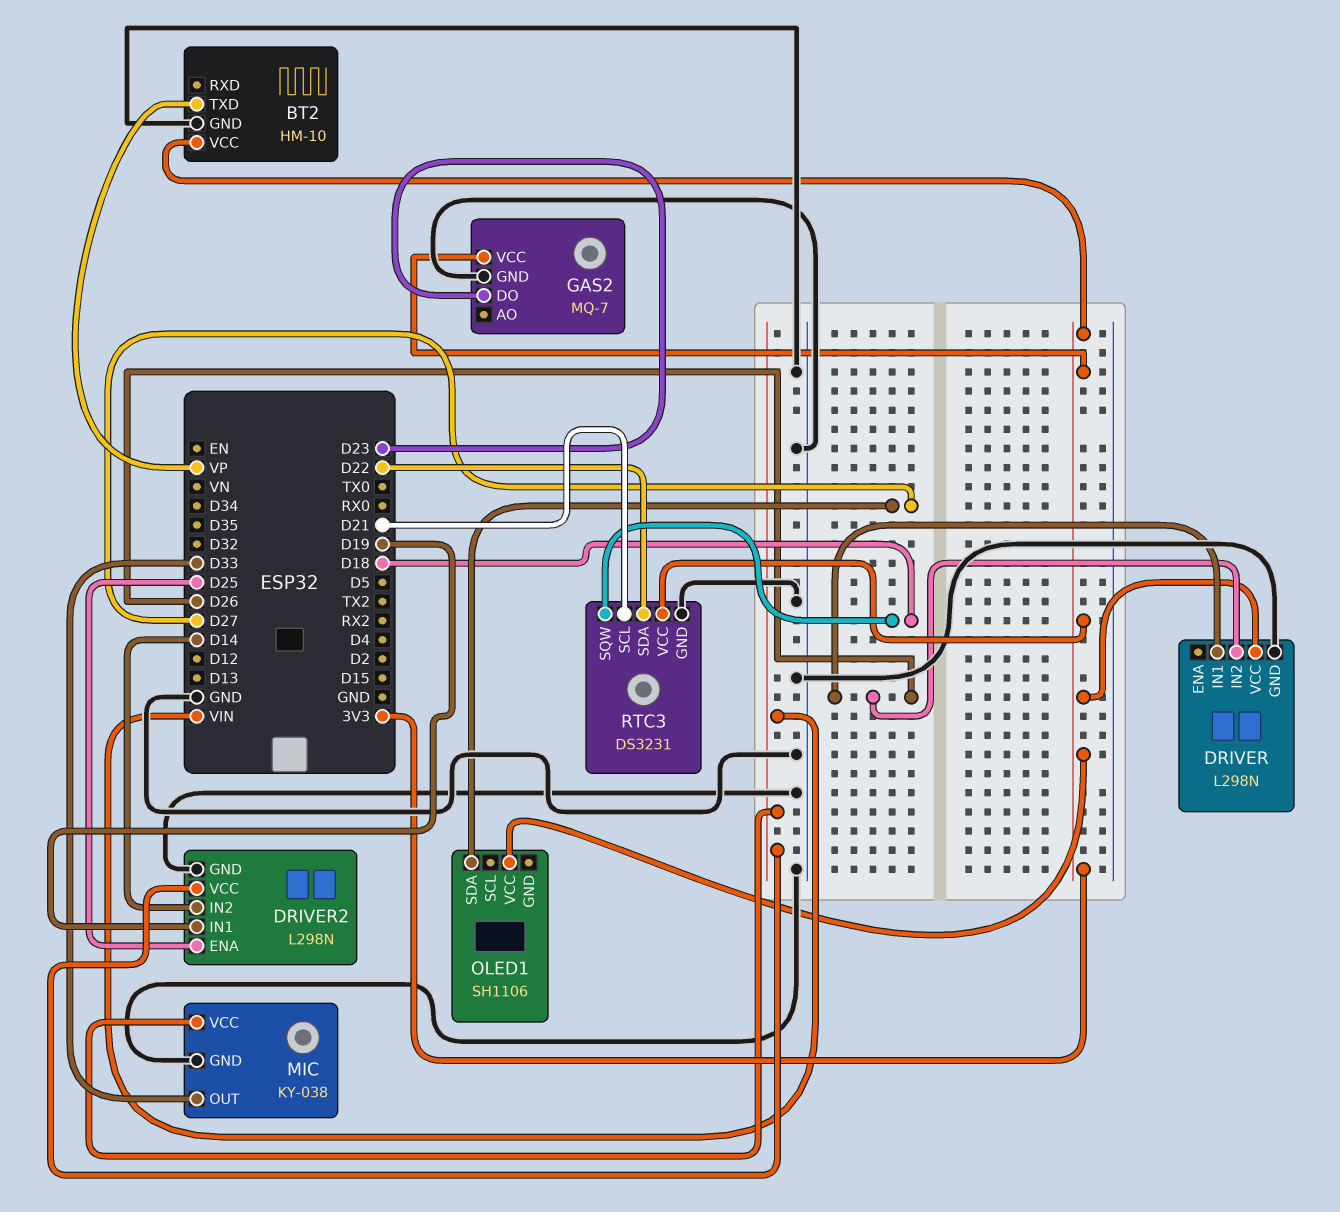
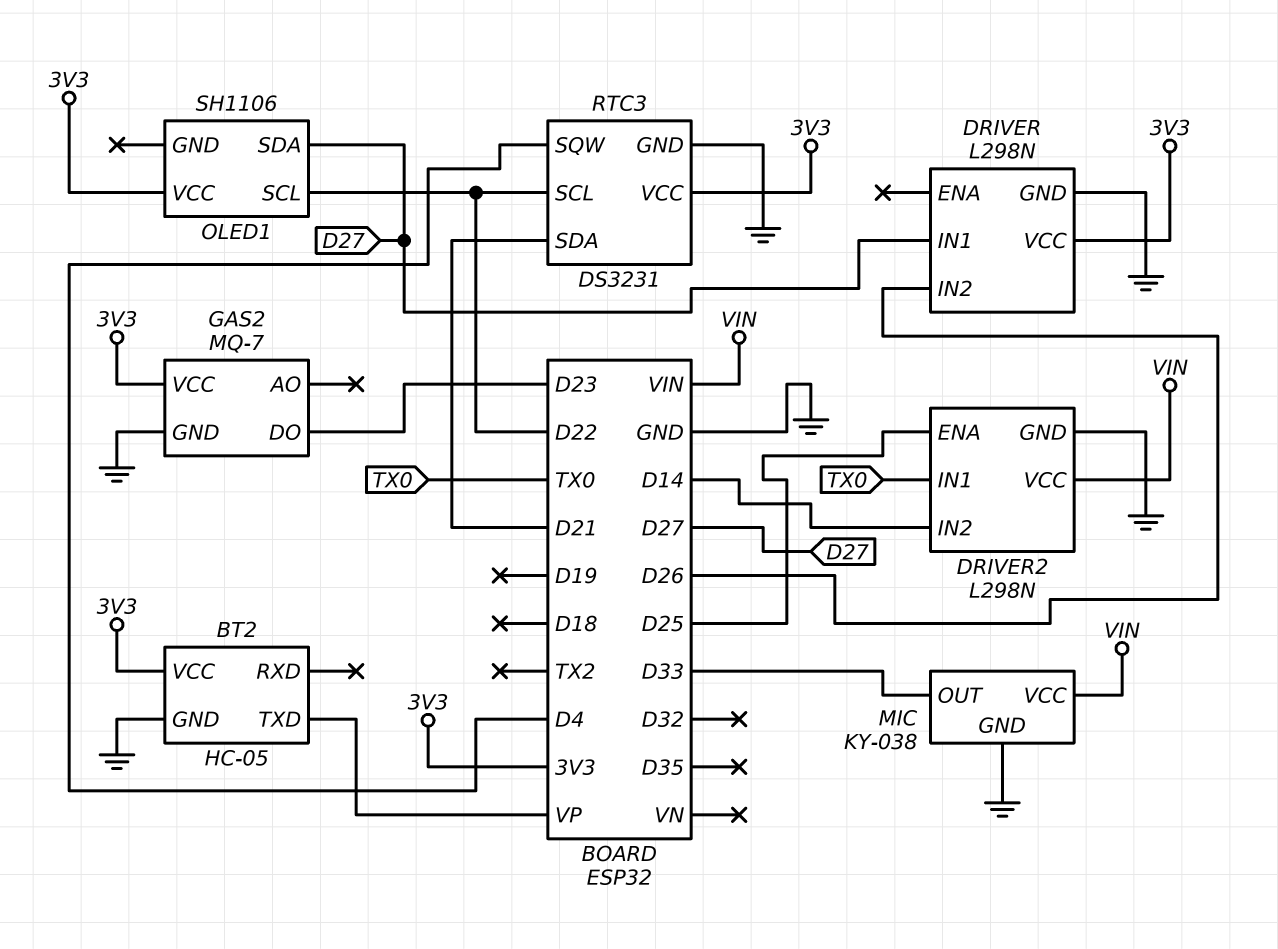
BT2: HM-10 -> HC-05
DRIVER pin IN1: D26 -> D27
DRIVER2 pin IN1: D19 -> TX0
OLED1 pin SCL: none -> D22
RTC3 pin SCL: D21 -> D22
RTC3 pin SDA: D22 -> D21
RTC3 pin SQW: D18 -> D4

